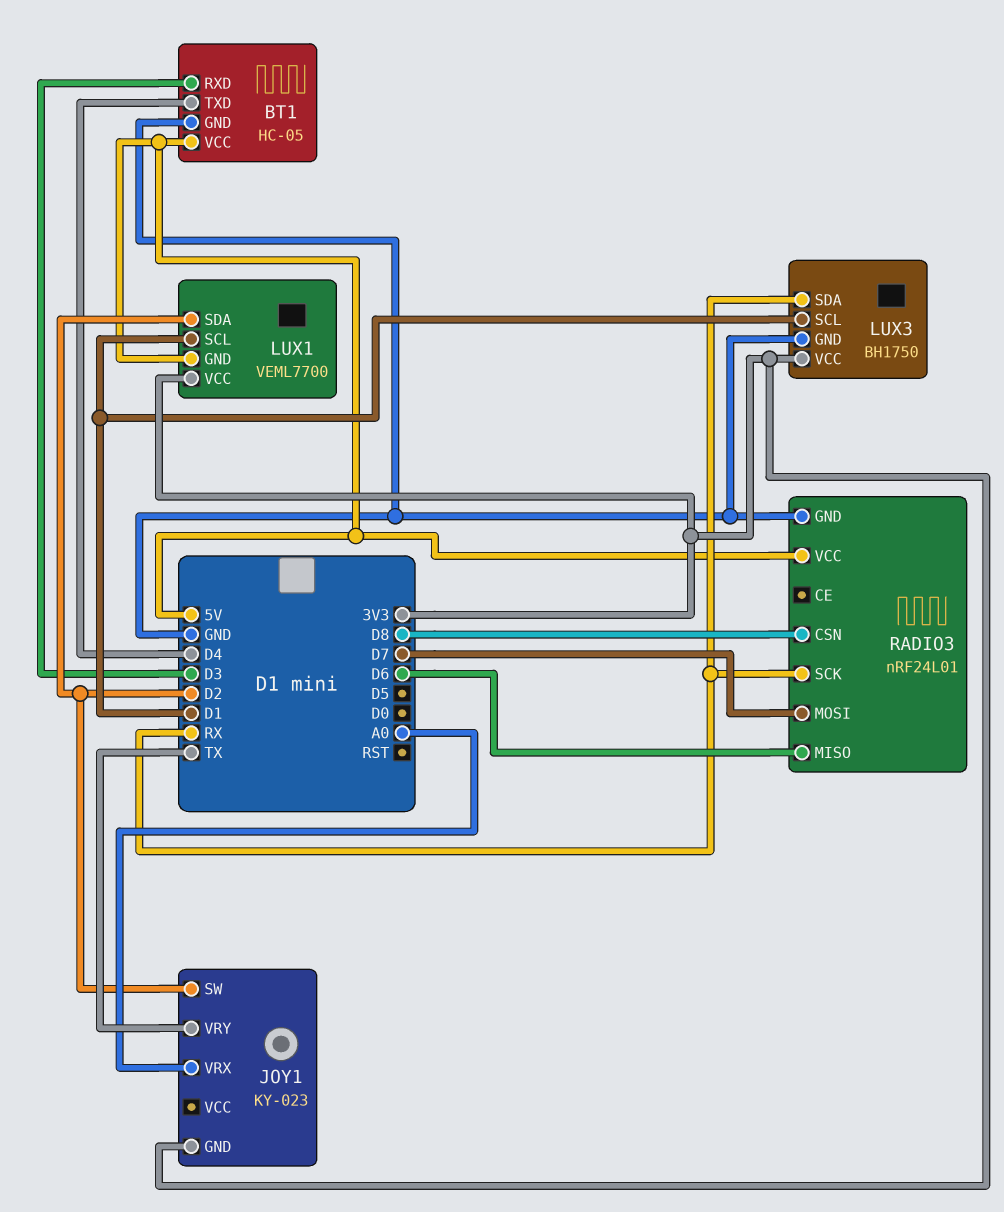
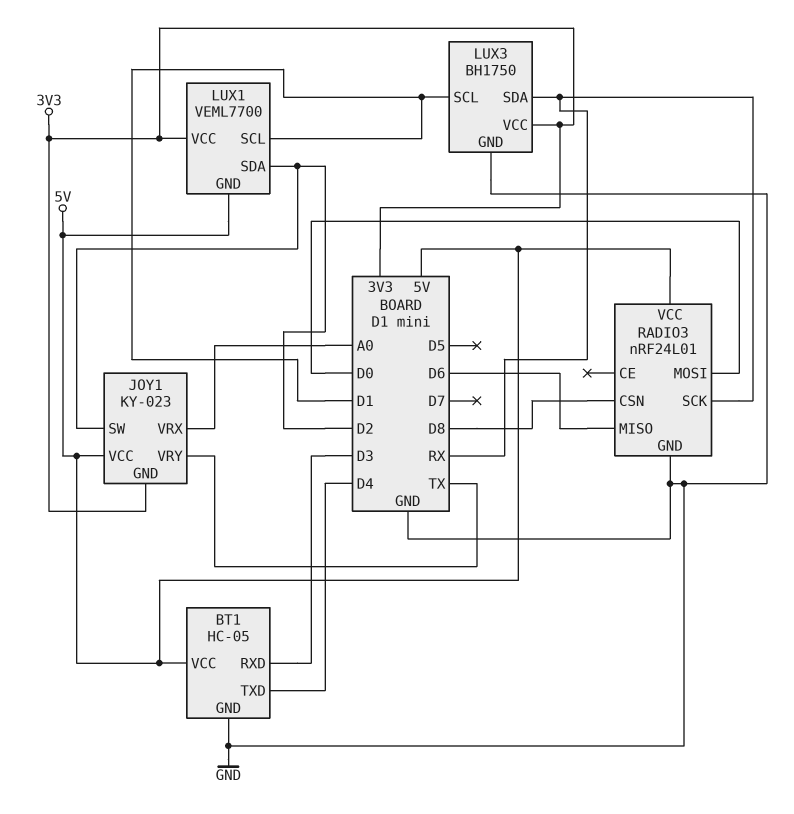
JOY1 pin VCC: none -> 5V
RADIO3 pin MOSI: D7 -> D0

